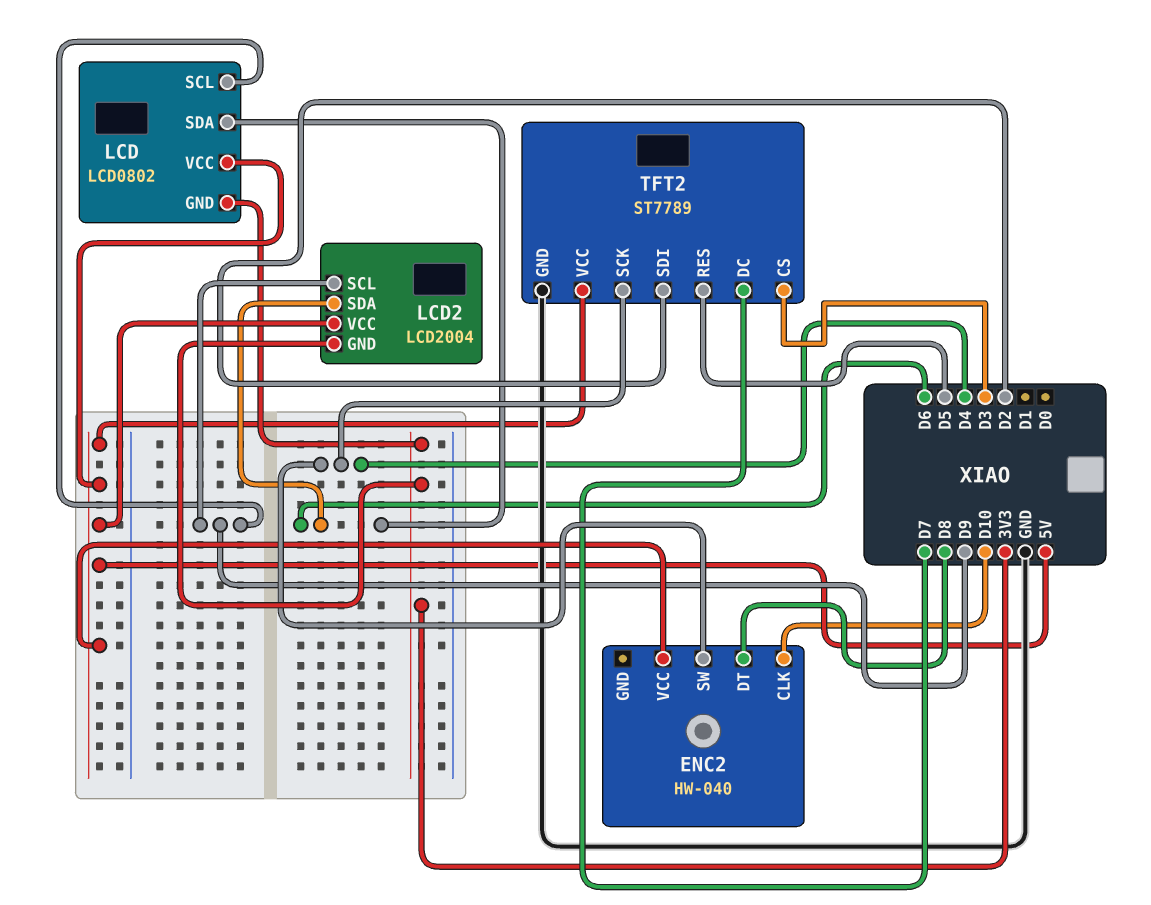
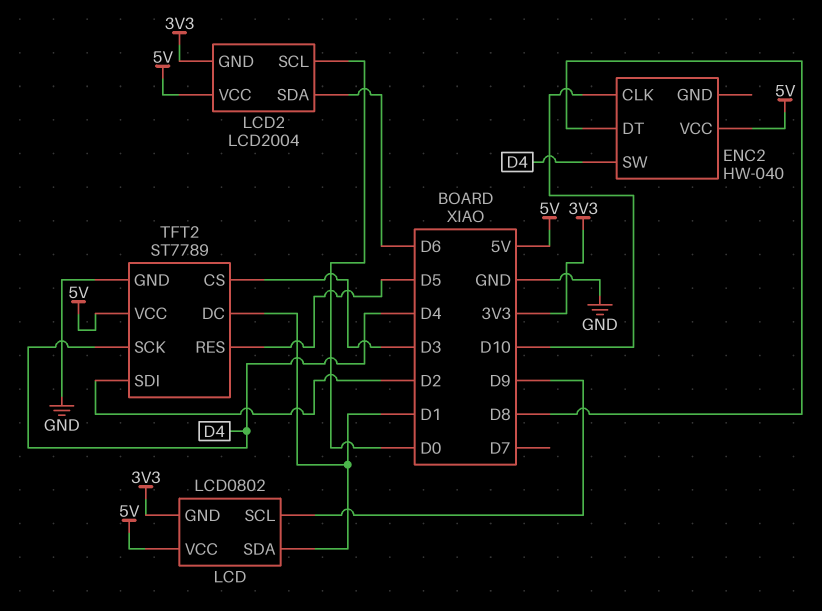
LCD pin SDA: D6 -> D1
LCD2 pin SCL: D9 -> D0
TFT2 pin DC: D7 -> D1

